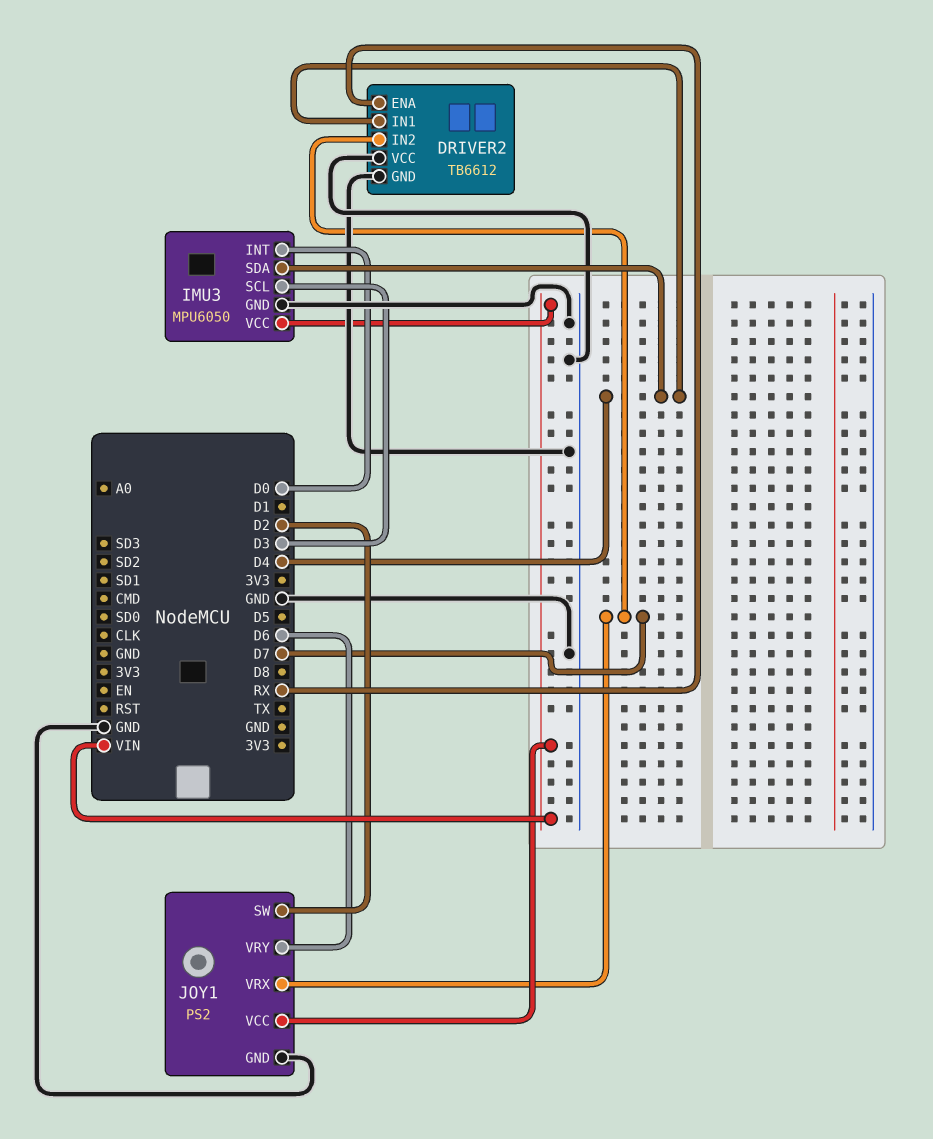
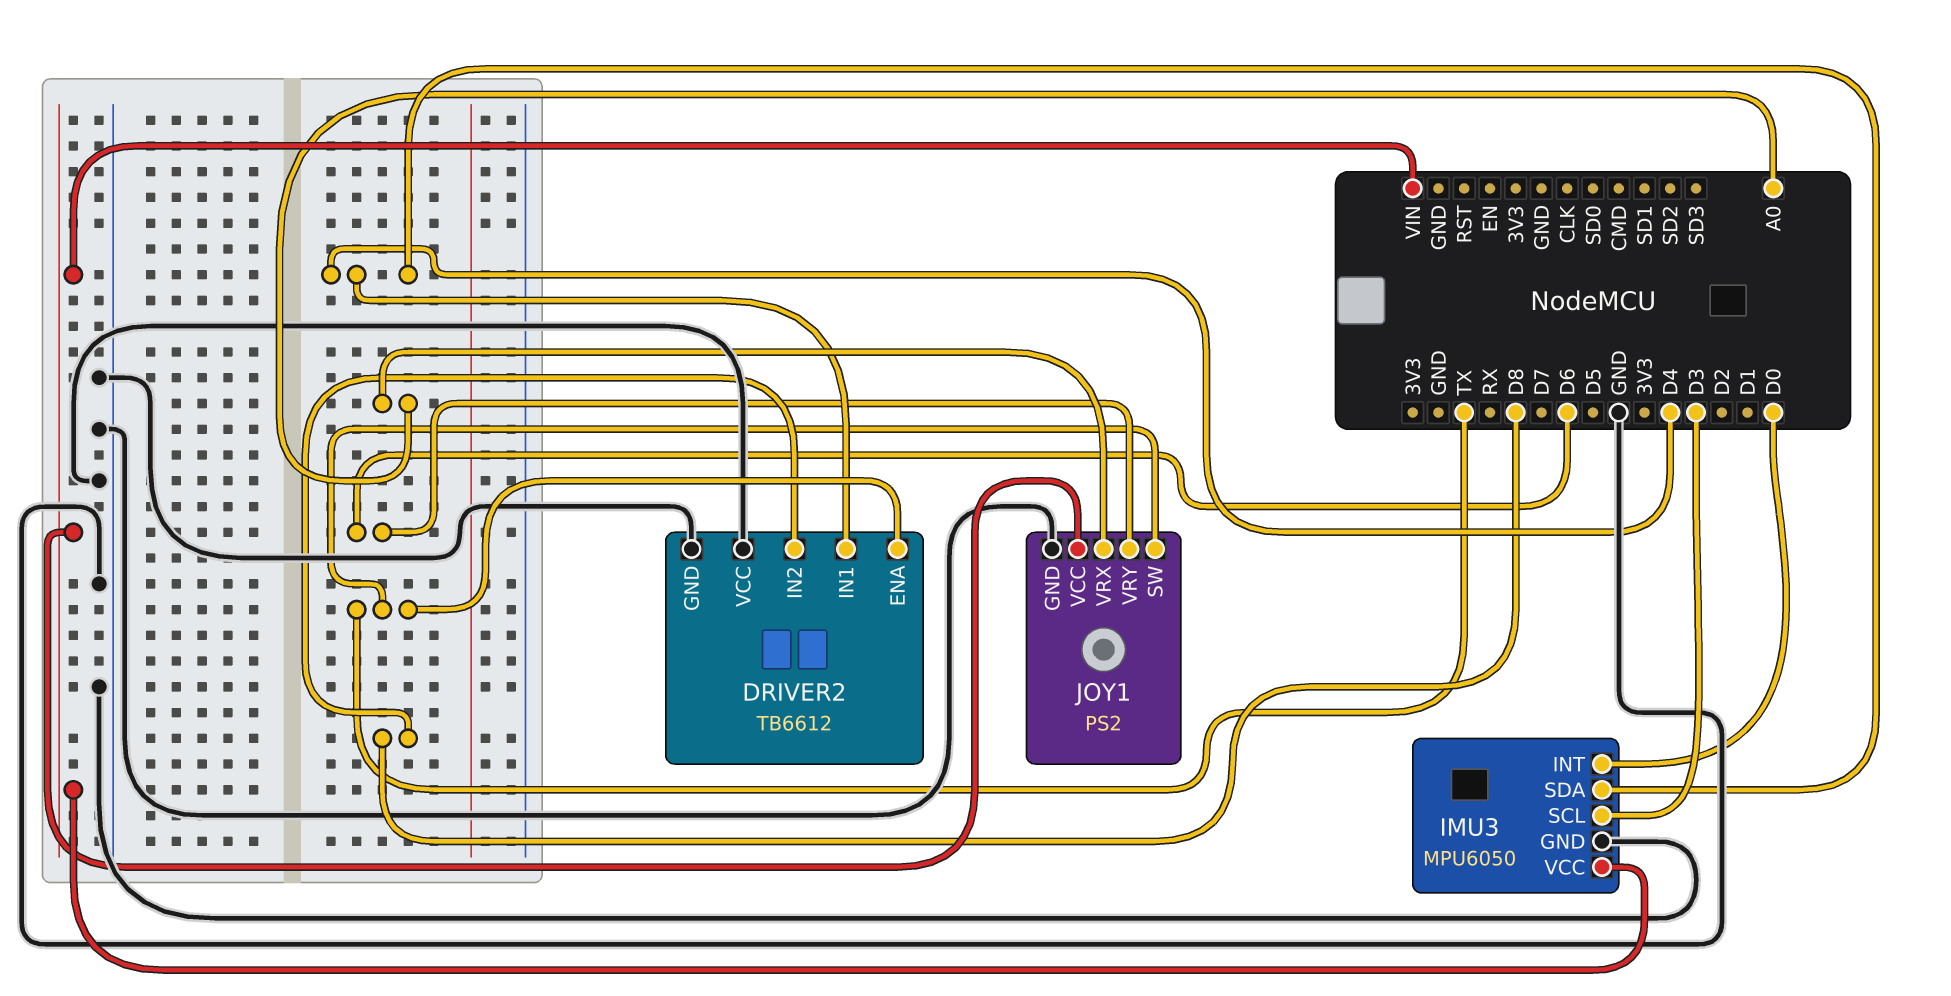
DRIVER2 pin ENA: RX -> TX
DRIVER2 pin IN2: D7 -> D8
JOY1 pin SW: D2 -> TX
JOY1 pin VRX: D7 -> A0

